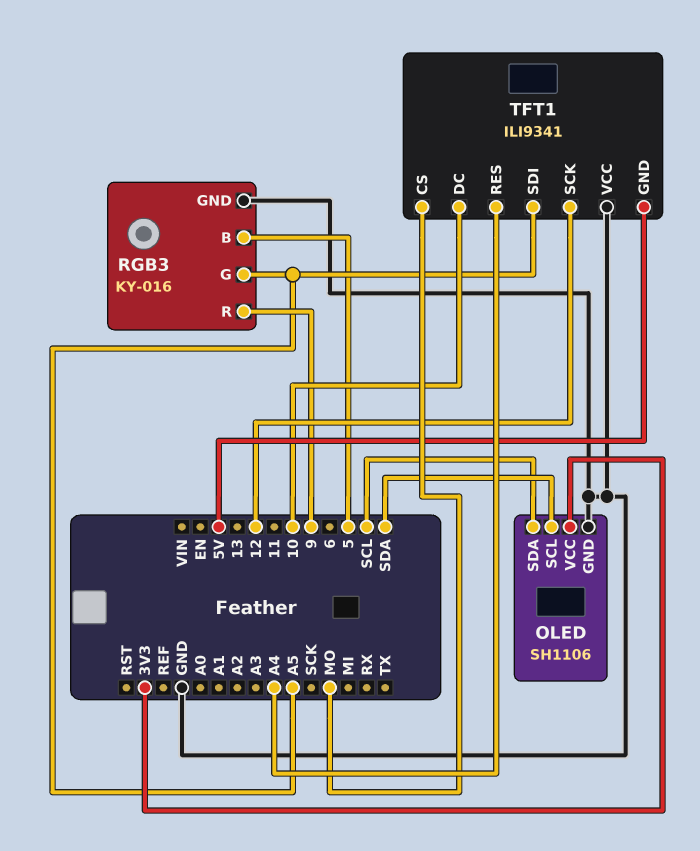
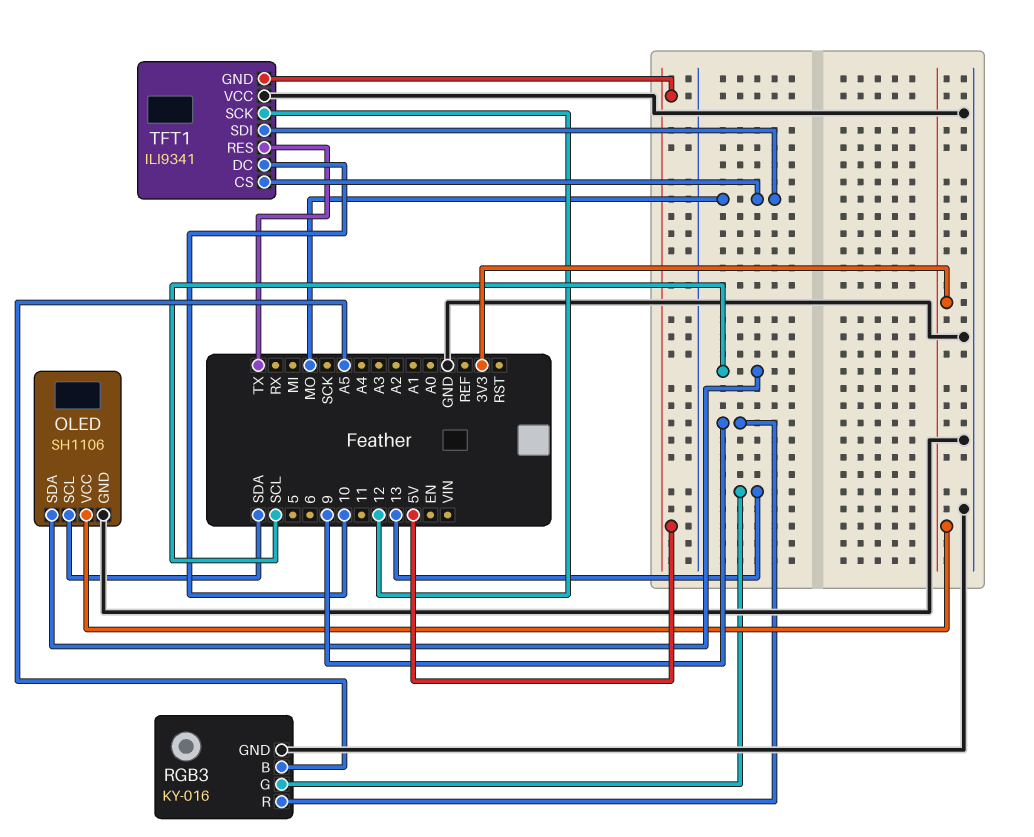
RGB3 pin B: 5 -> A5
RGB3 pin G: A5 -> 13
TFT1 pin RES: A4 -> TX
TFT1 pin SDI: A5 -> MO

